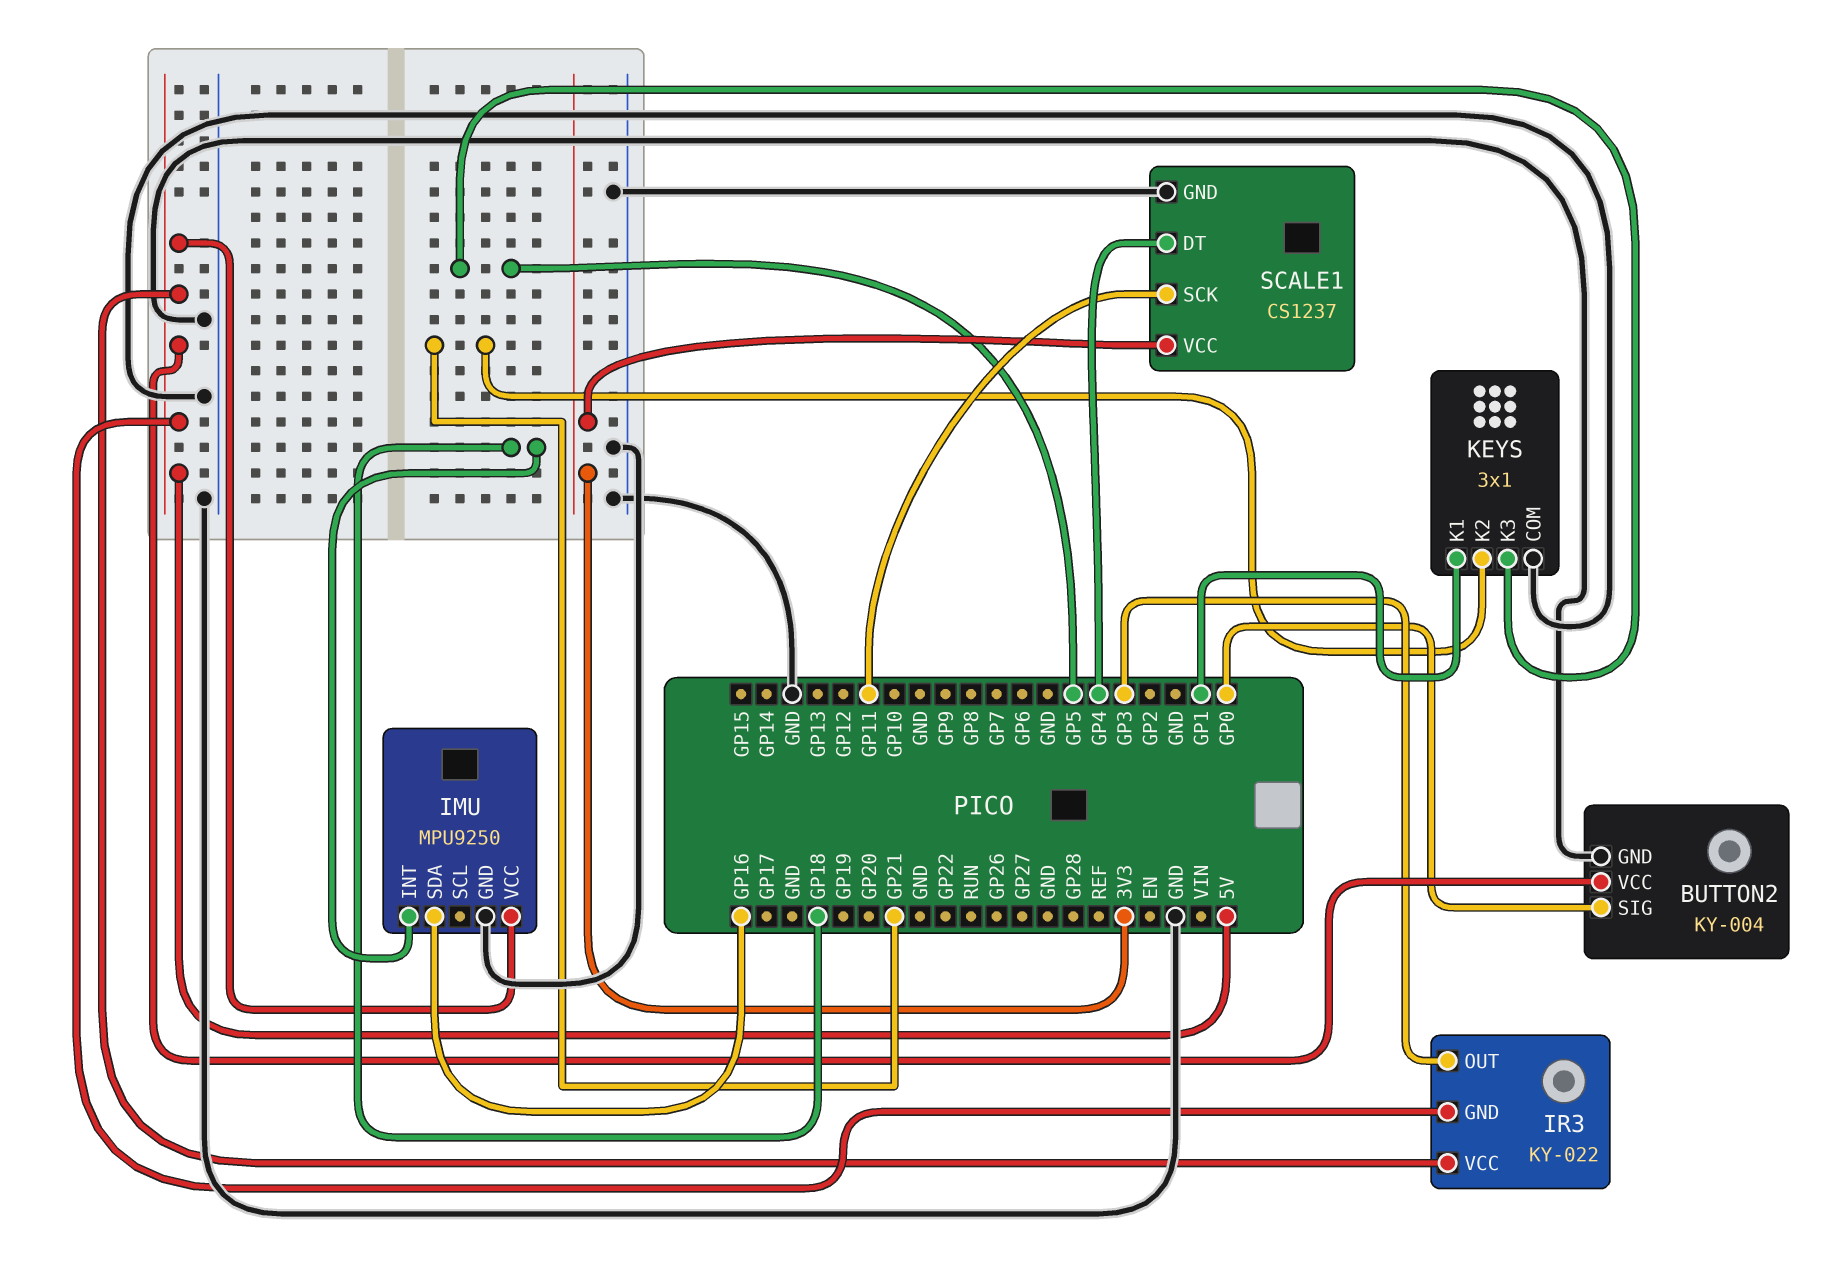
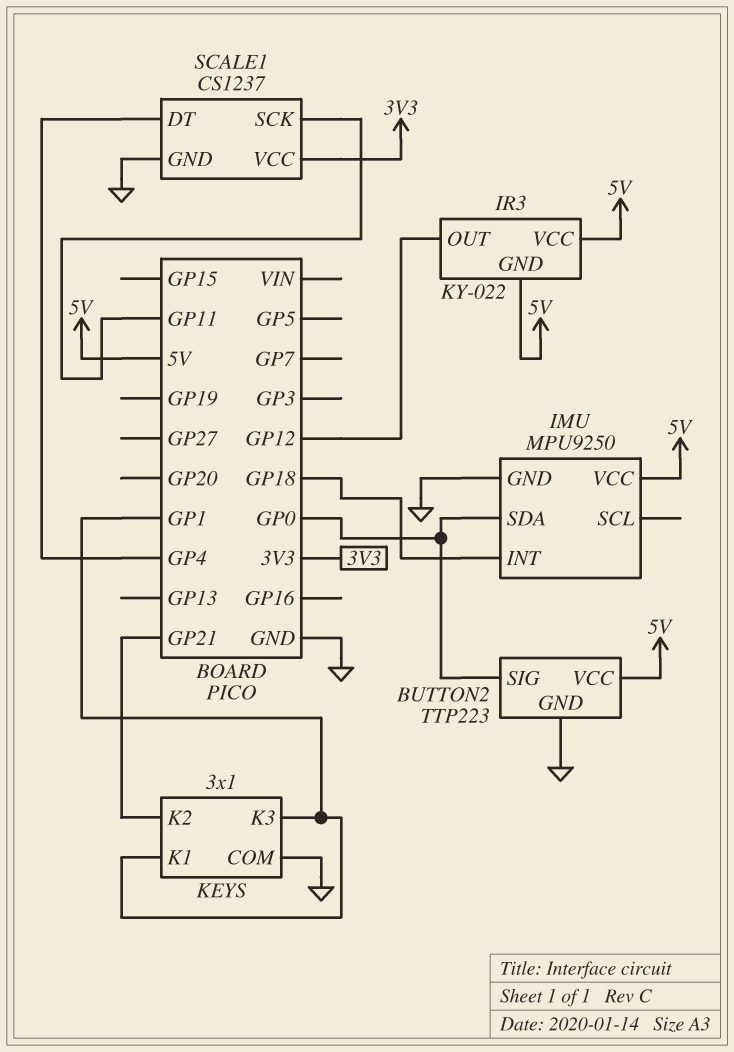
BUTTON2: KY-004 -> TTP223
IMU pin SDA: GP16 -> GP0
IR3 pin OUT: GP3 -> GP12
KEYS pin K3: GP5 -> GP1

